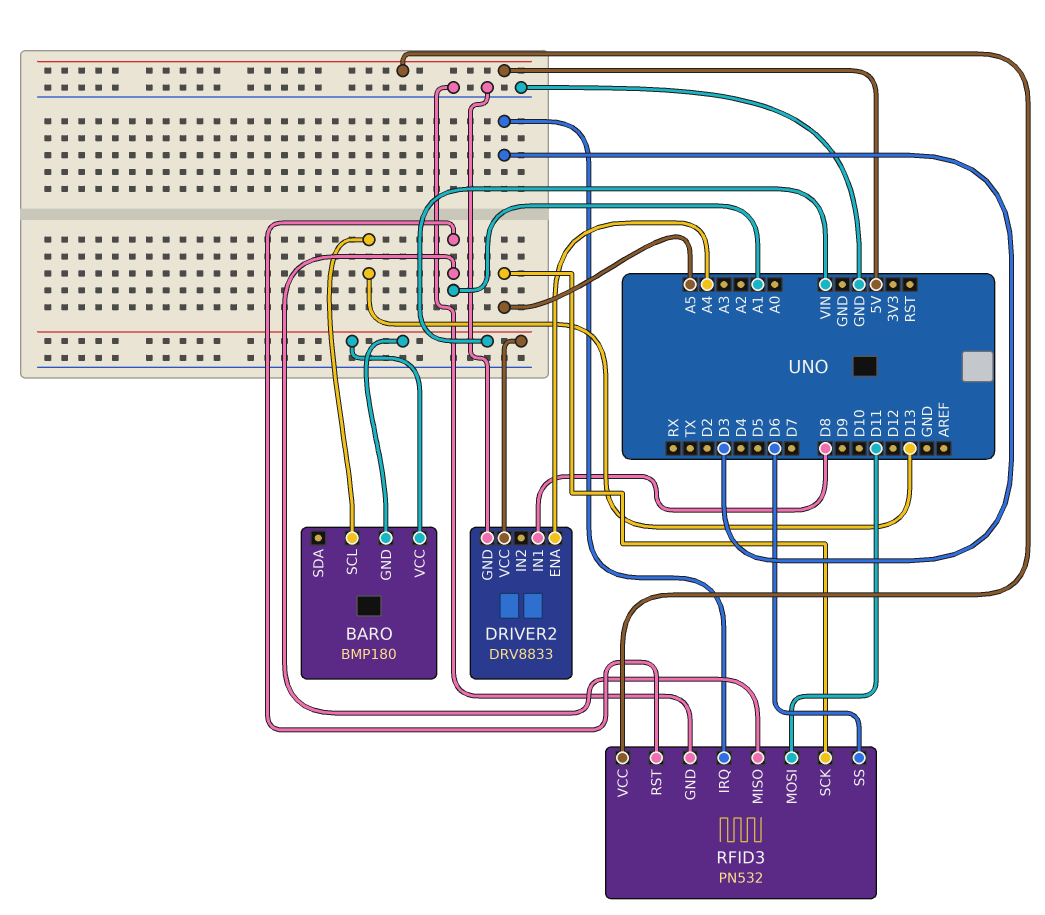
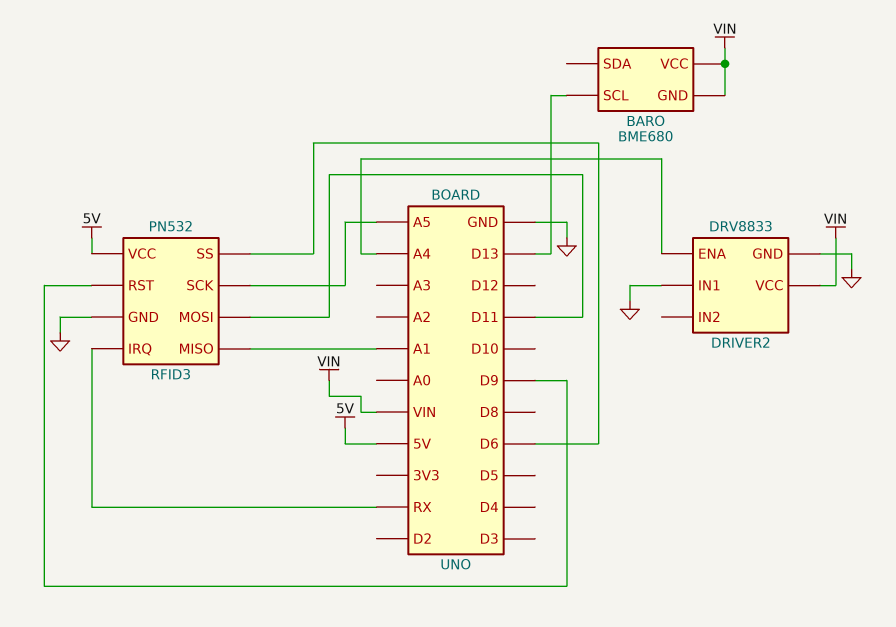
BARO: BMP180 -> BME680
DRIVER2 pin IN1: D8 -> GND
RFID3 pin IRQ: D3 -> RX
RFID3 pin RST: A1 -> D9

